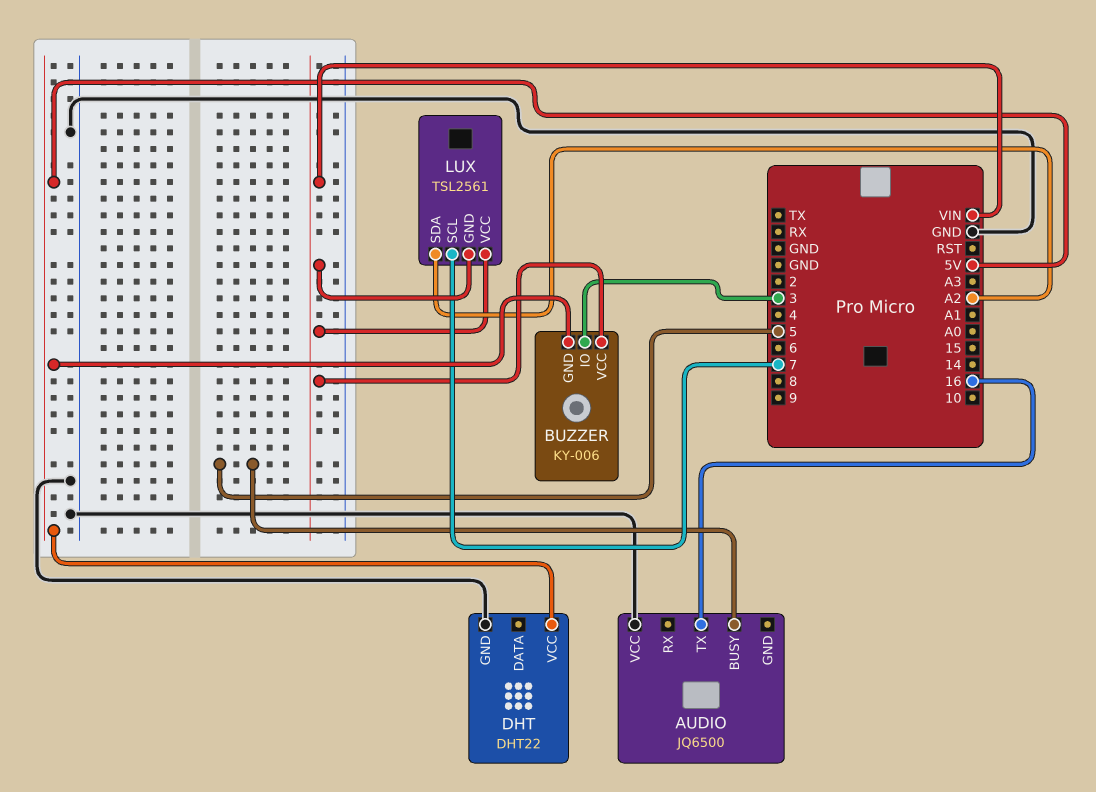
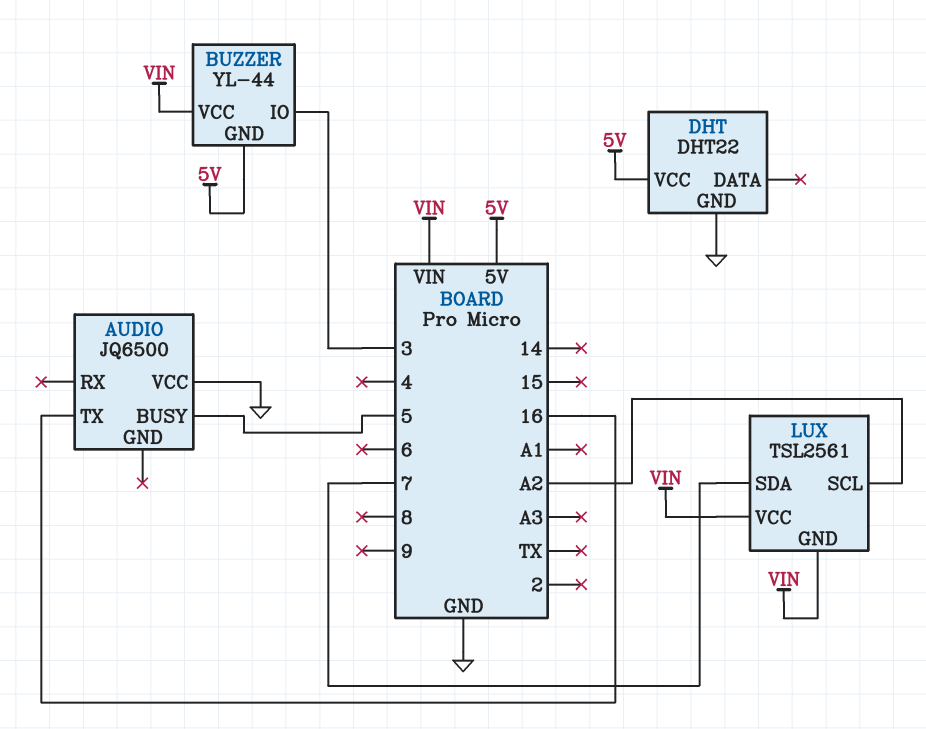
BUZZER: KY-006 -> YL-44
LUX pin SCL: 7 -> A2
LUX pin SDA: A2 -> 7

